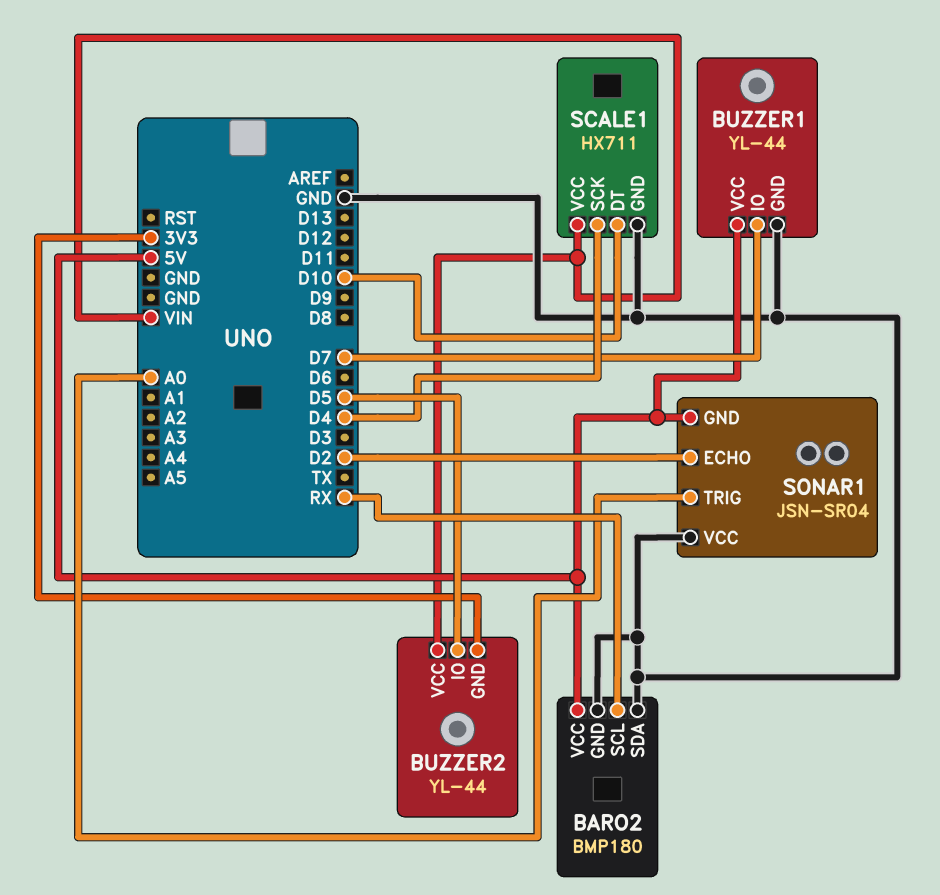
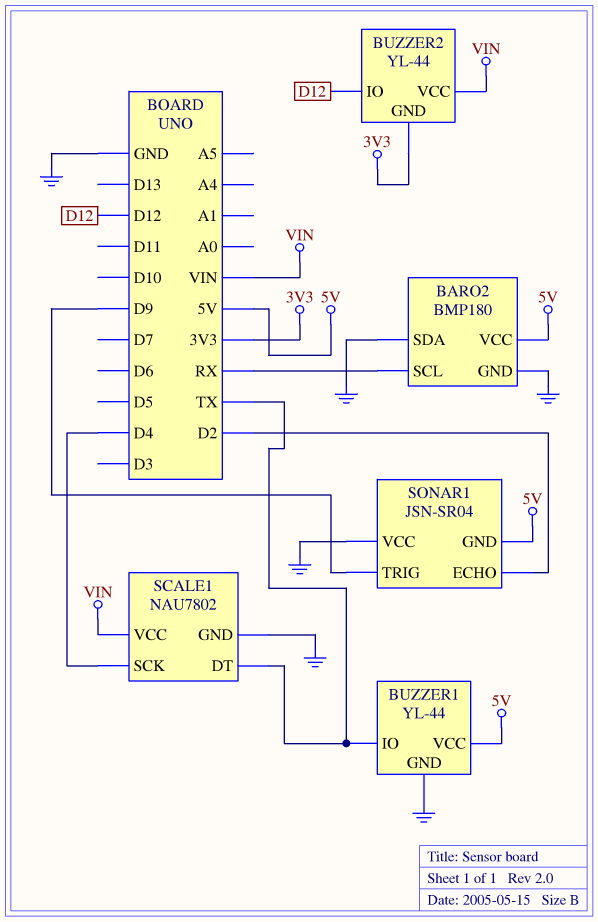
BUZZER1 pin IO: D7 -> TX
BUZZER2 pin IO: D5 -> D12
SCALE1: HX711 -> NAU7802
SCALE1 pin DT: D10 -> TX
SONAR1 pin TRIG: A0 -> D9

